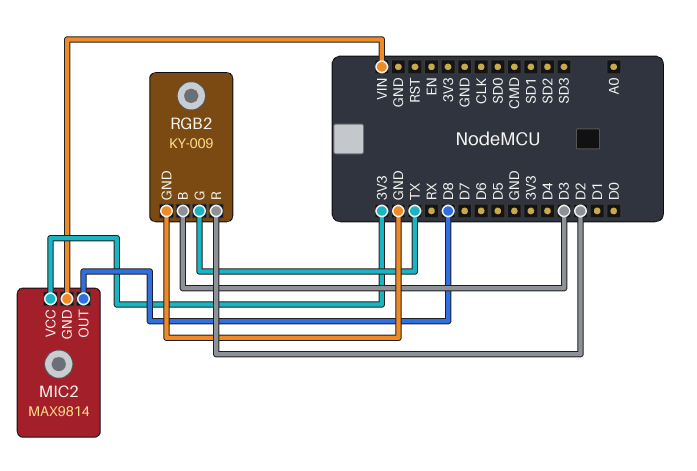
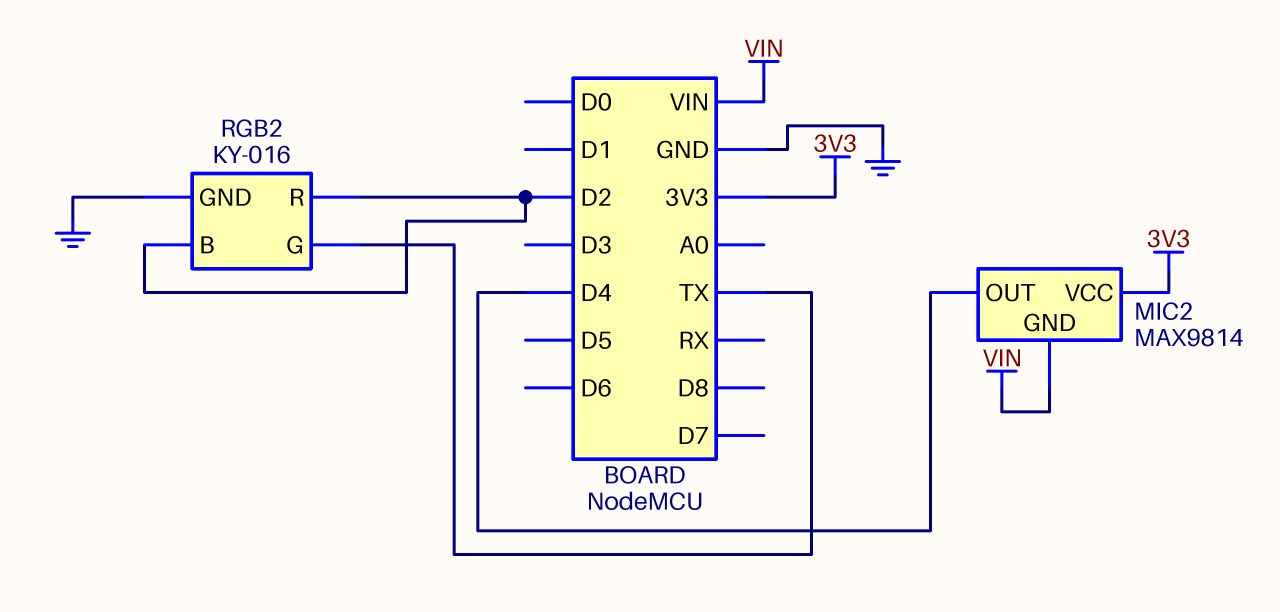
MIC2 pin OUT: D8 -> D4
RGB2: KY-009 -> KY-016
RGB2 pin B: D3 -> D2

